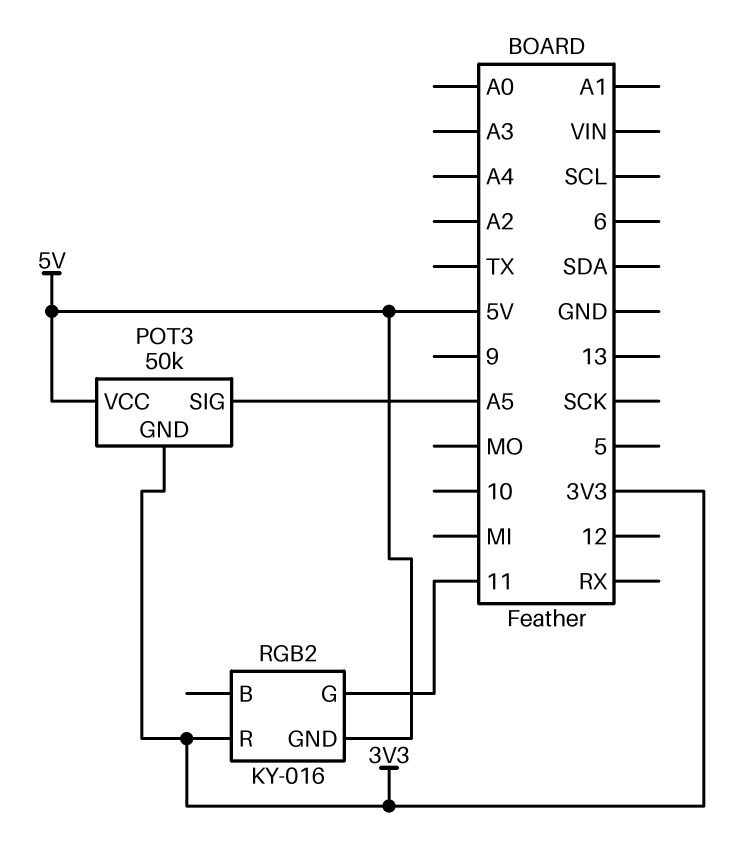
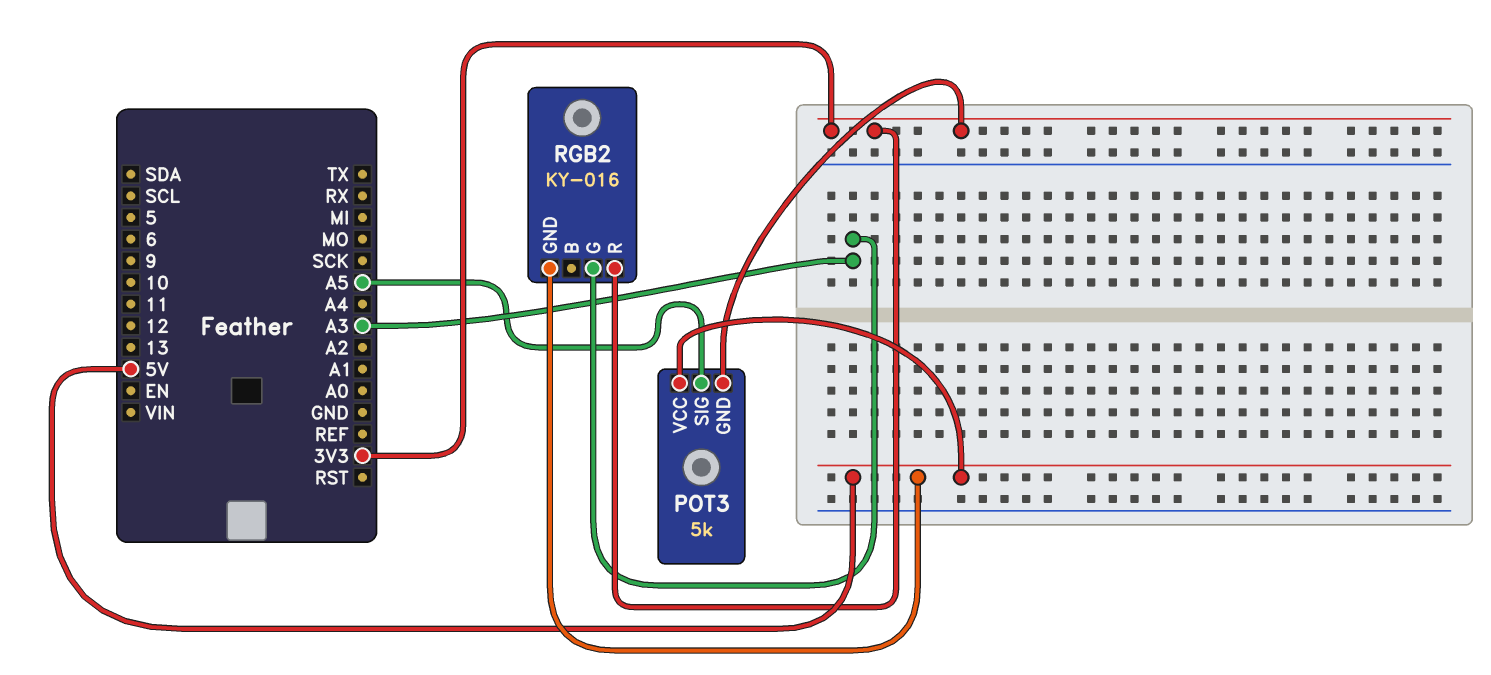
POT3: 50k -> 5k
RGB2 pin G: 11 -> A3

